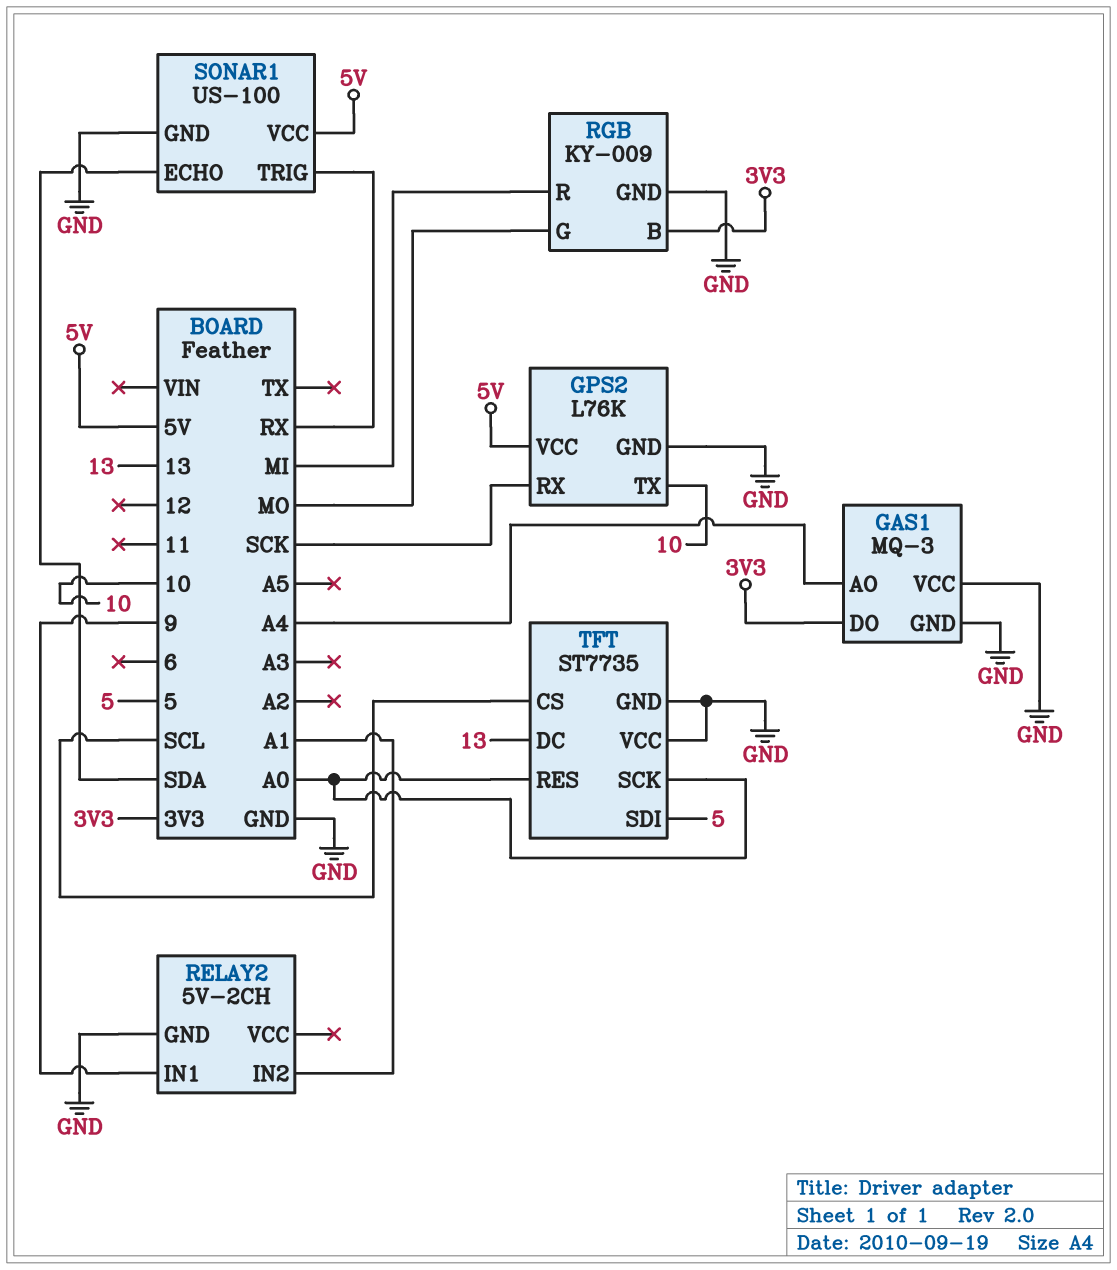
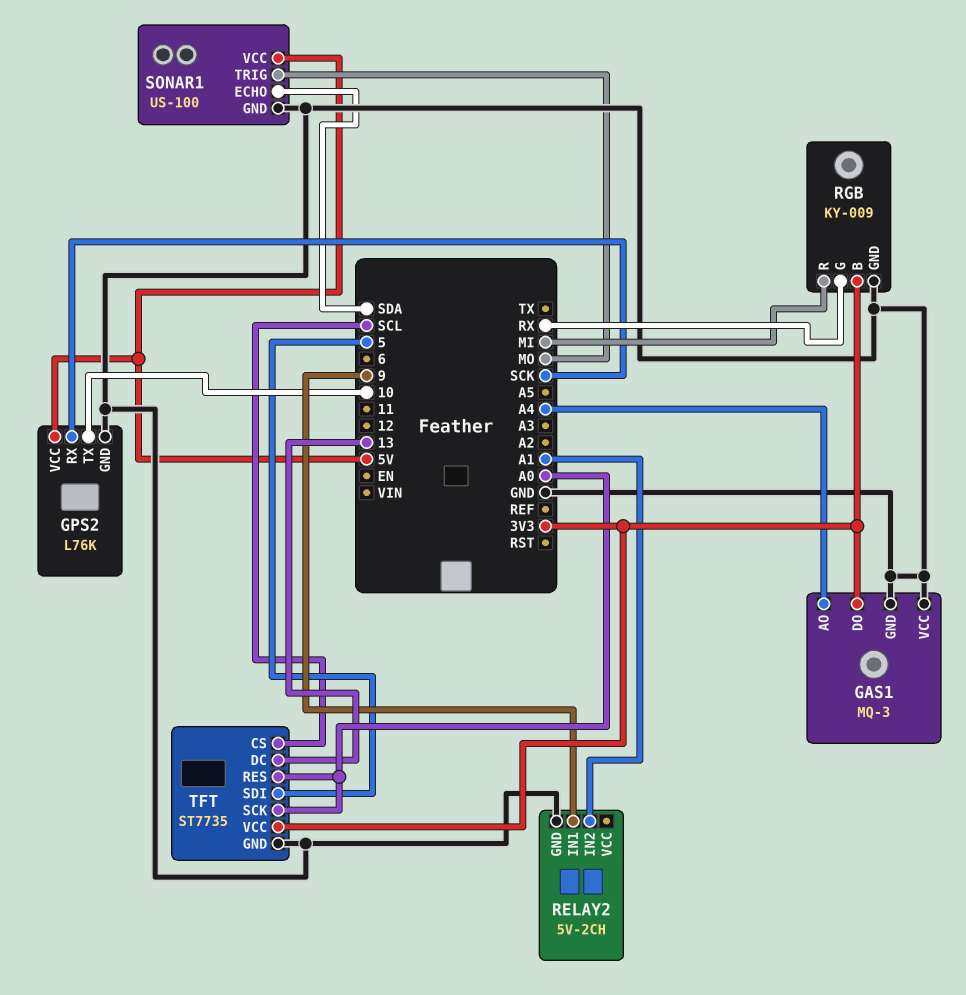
RGB pin G: MO -> RX
SONAR1 pin TRIG: RX -> MO
TFT pin VCC: GND -> 3V3

